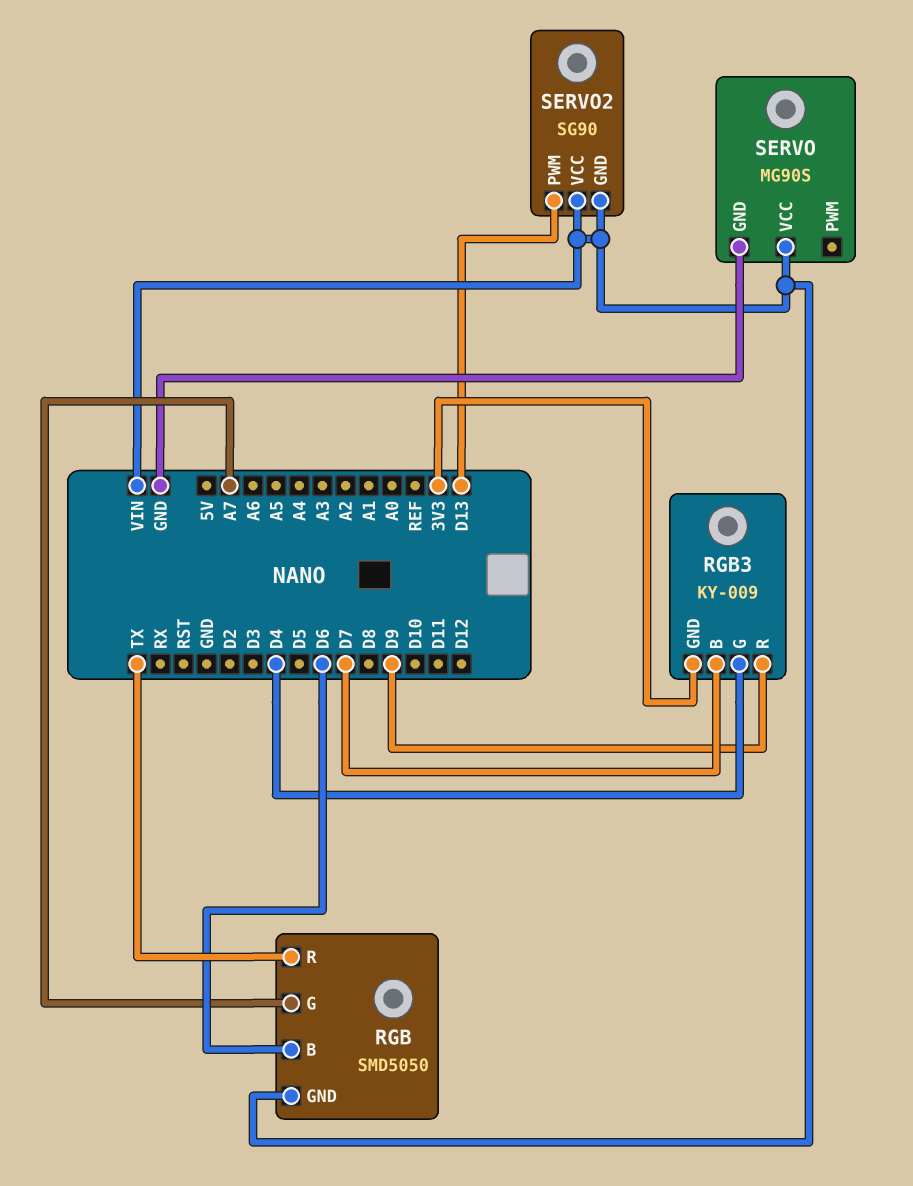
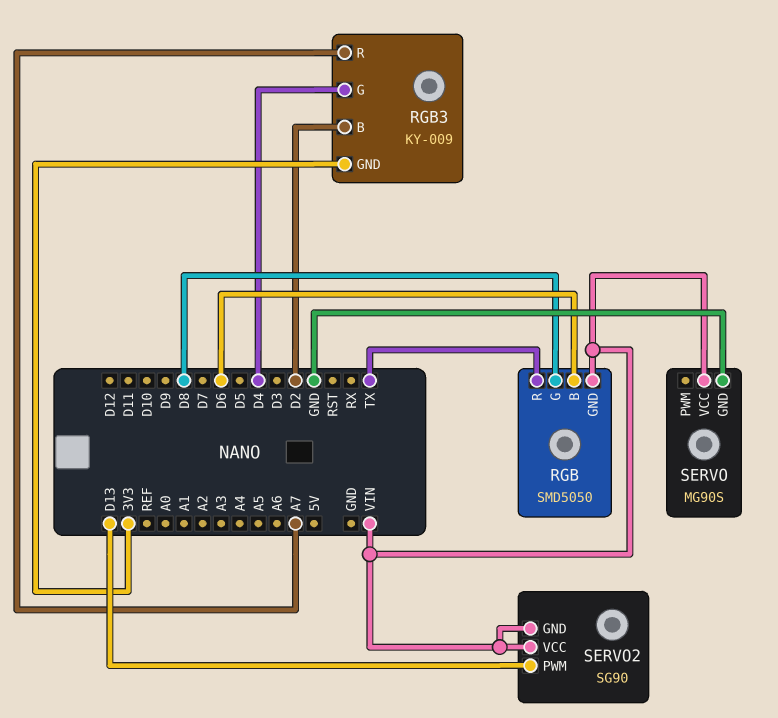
RGB pin G: A7 -> D8
RGB3 pin B: D7 -> D2
RGB3 pin R: D9 -> A7

